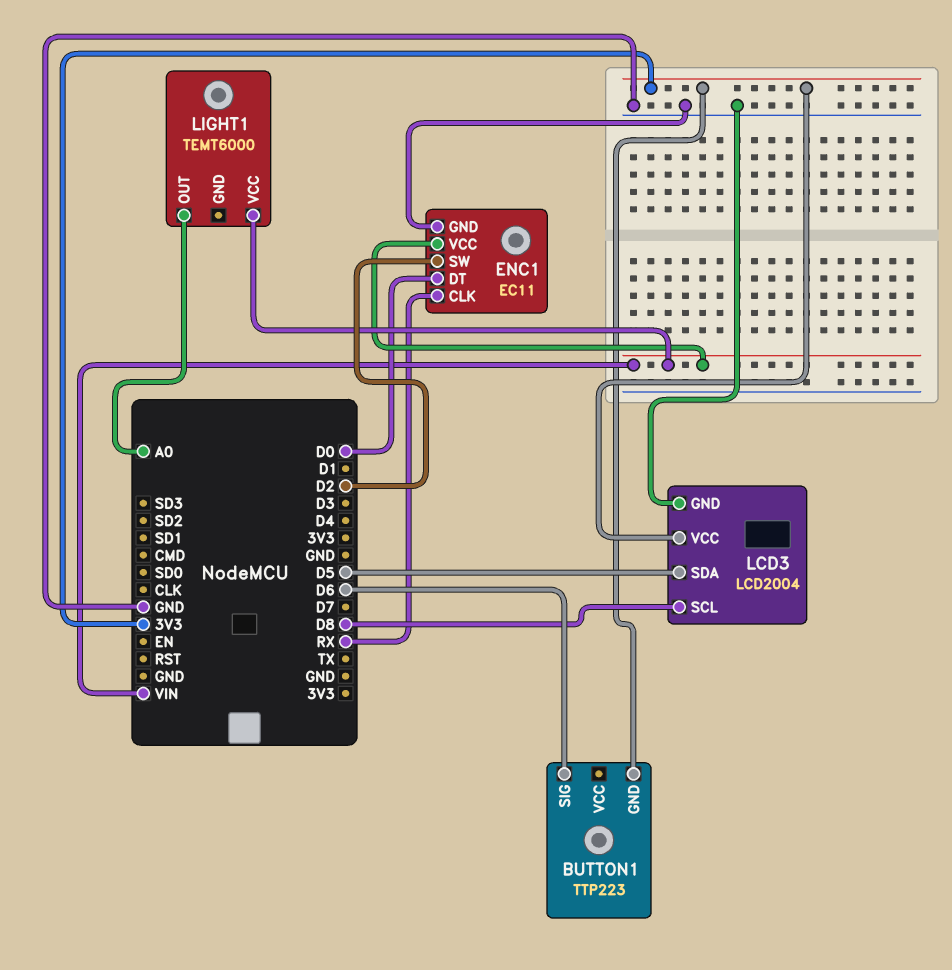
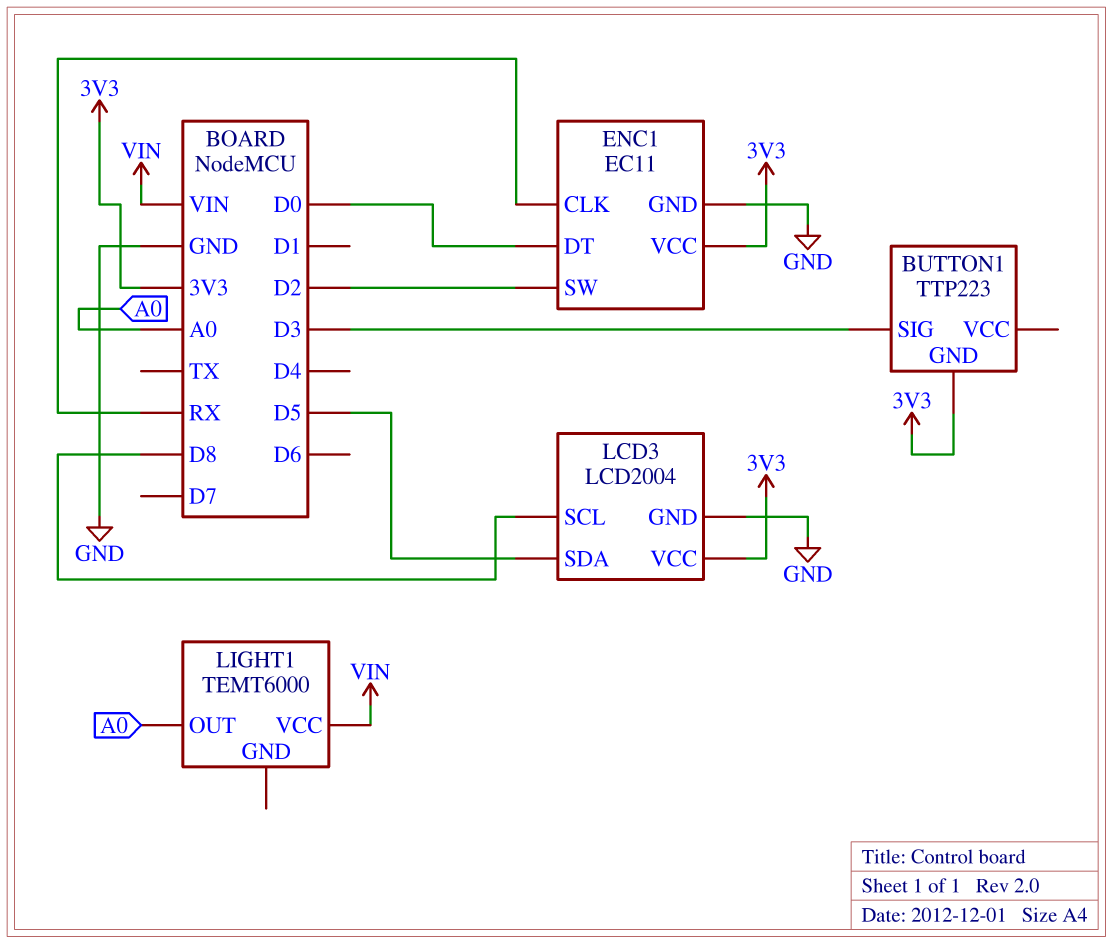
BUTTON1 pin SIG: D6 -> D3
ENC1 pin VCC: VIN -> 3V3

